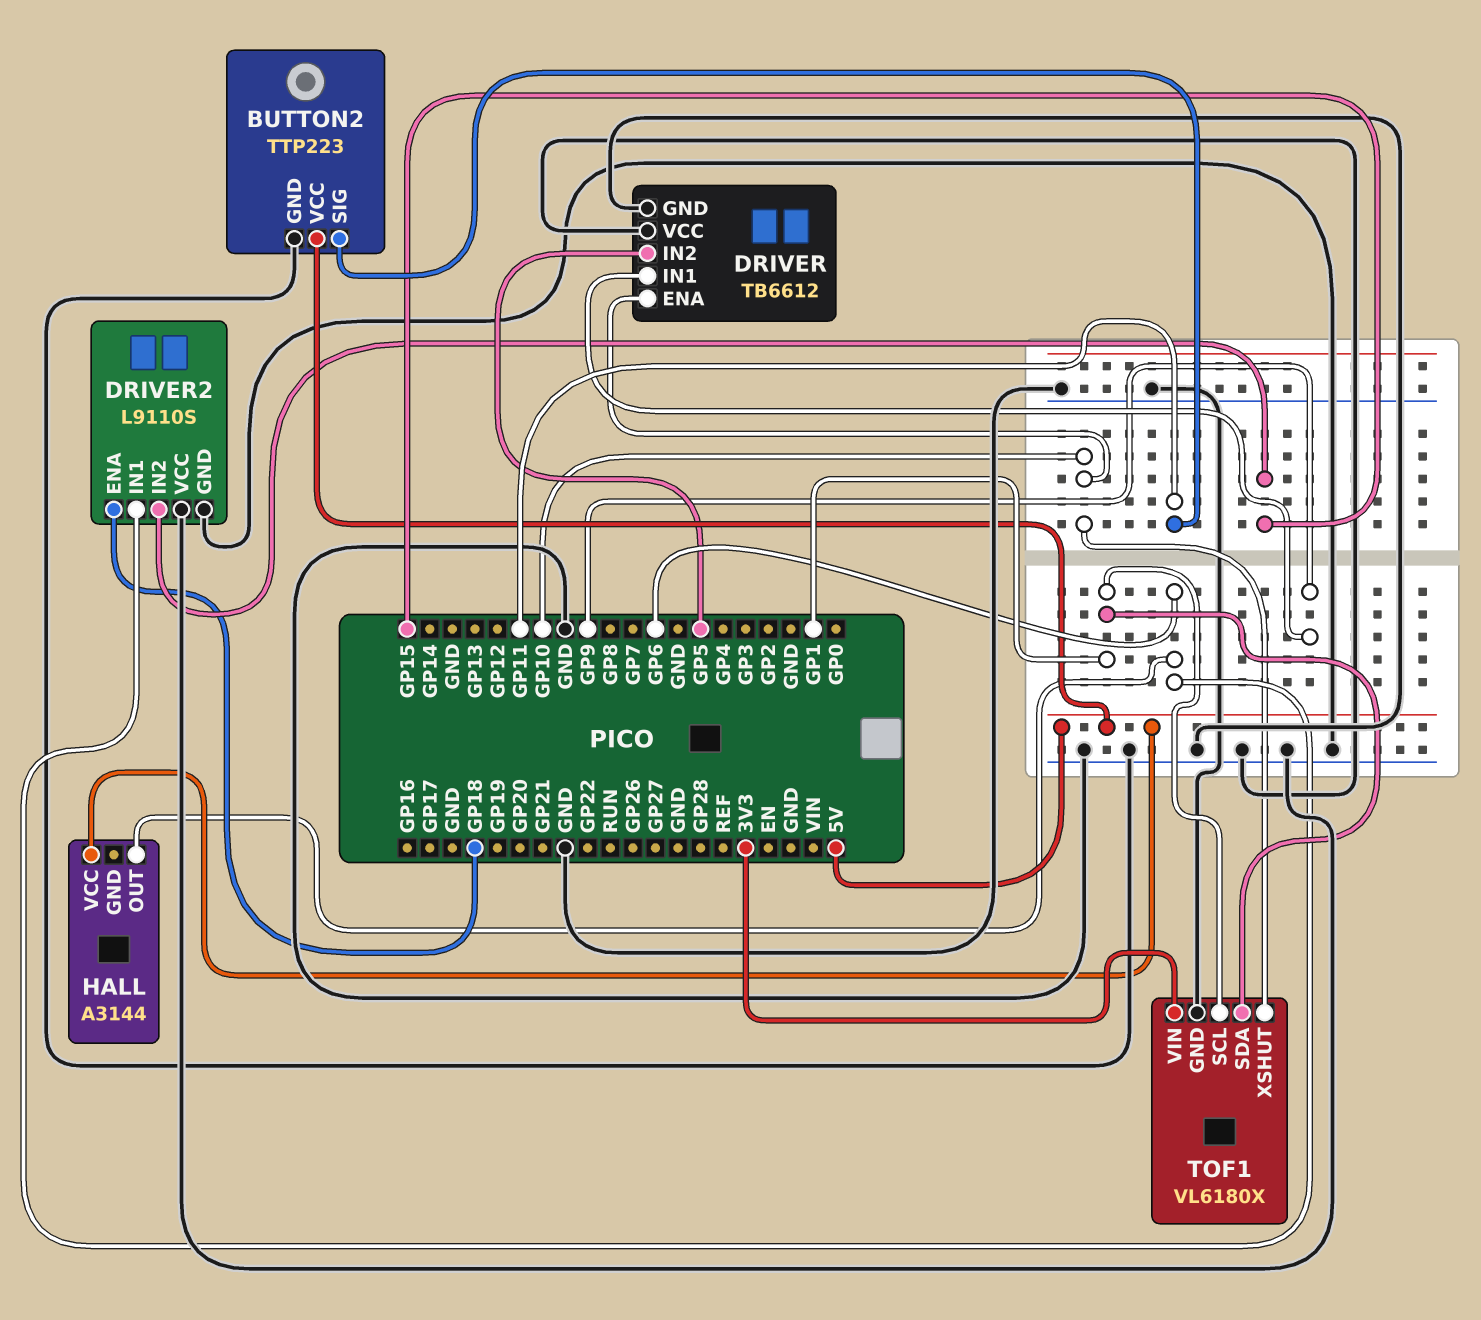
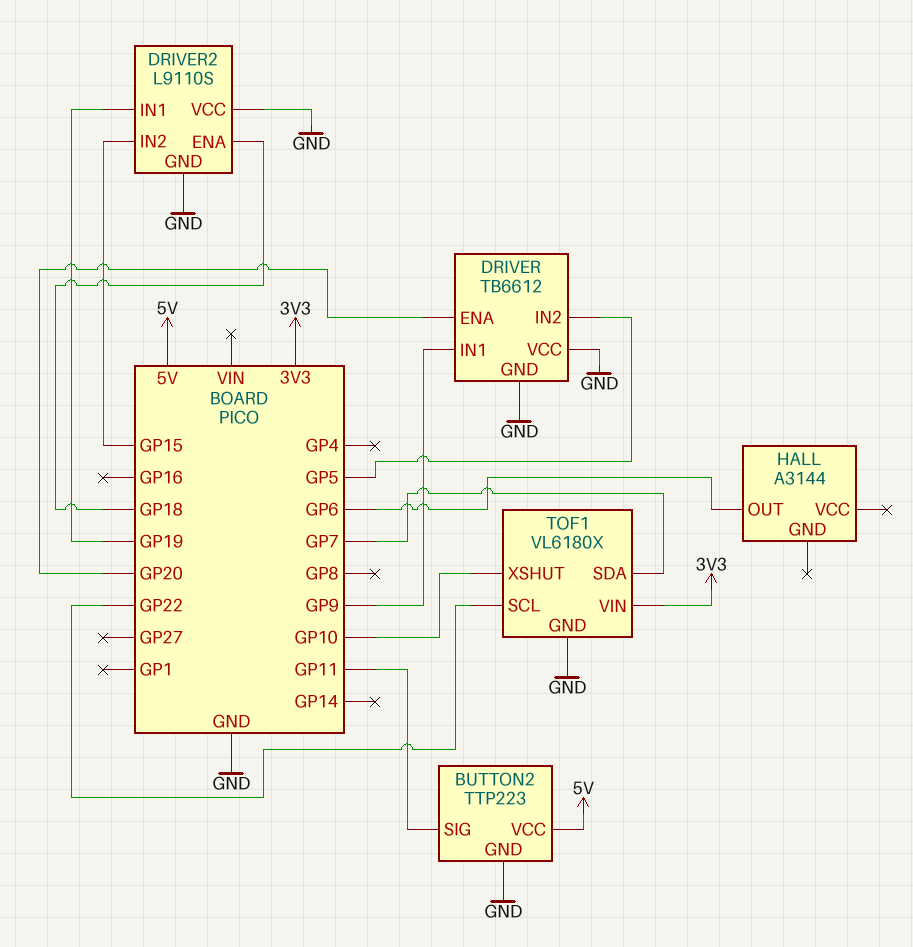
DRIVER pin ENA: GP10 -> GP20
DRIVER2 pin IN1: GP6 -> GP19
HALL pin VCC: 5V -> none
TOF1 pin SCL: GP1 -> GP22
TOF1 pin SDA: GP1 -> GP7

